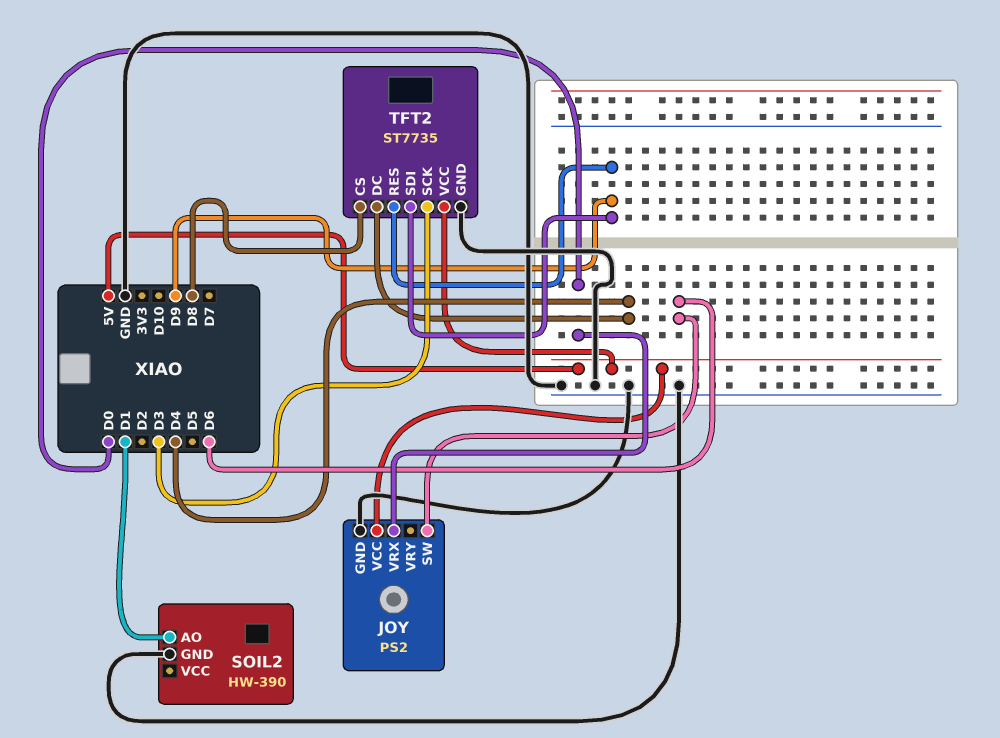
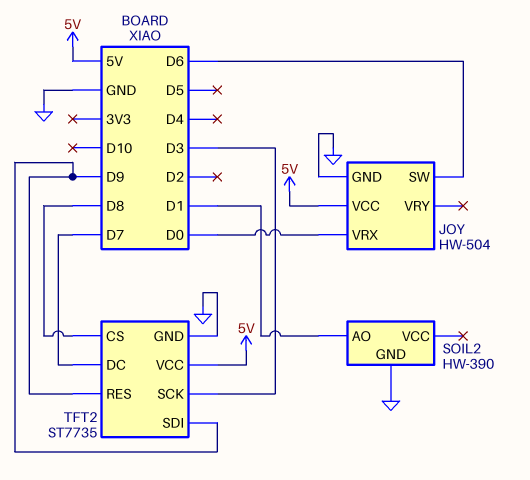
JOY: PS2 -> HW-504
TFT2 pin DC: D4 -> D7

